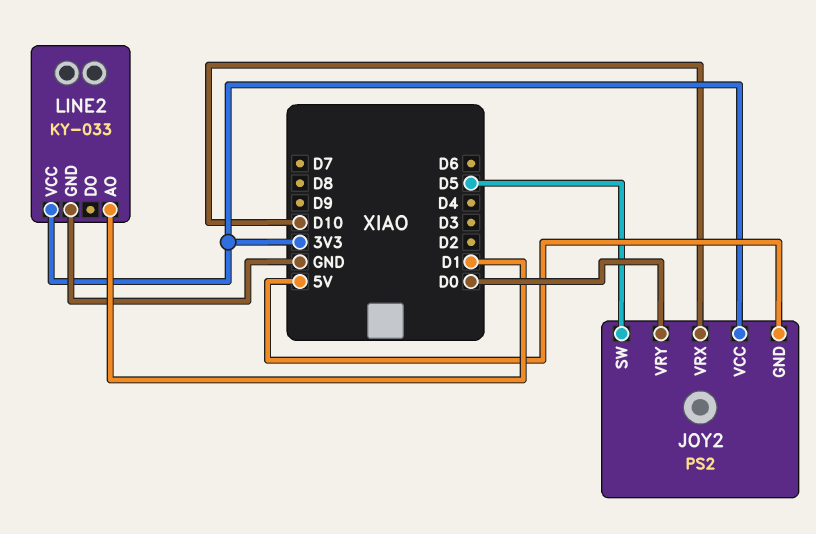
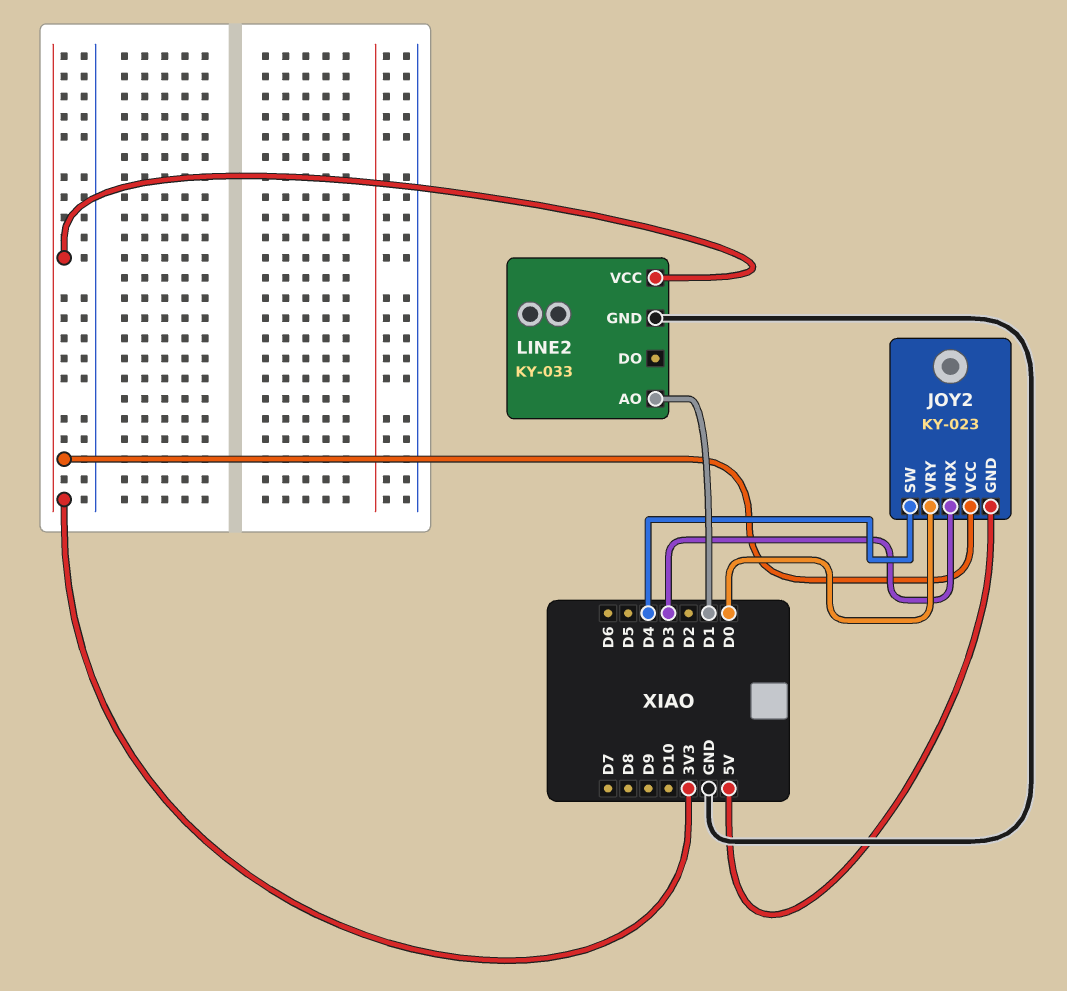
JOY2: PS2 -> KY-023
JOY2 pin SW: D5 -> D4
JOY2 pin VRX: D10 -> D3

